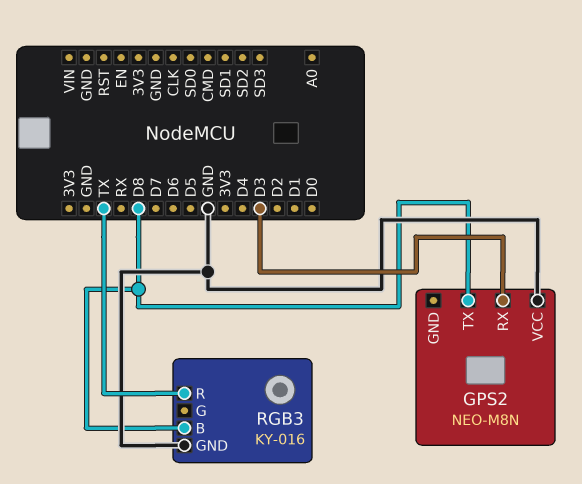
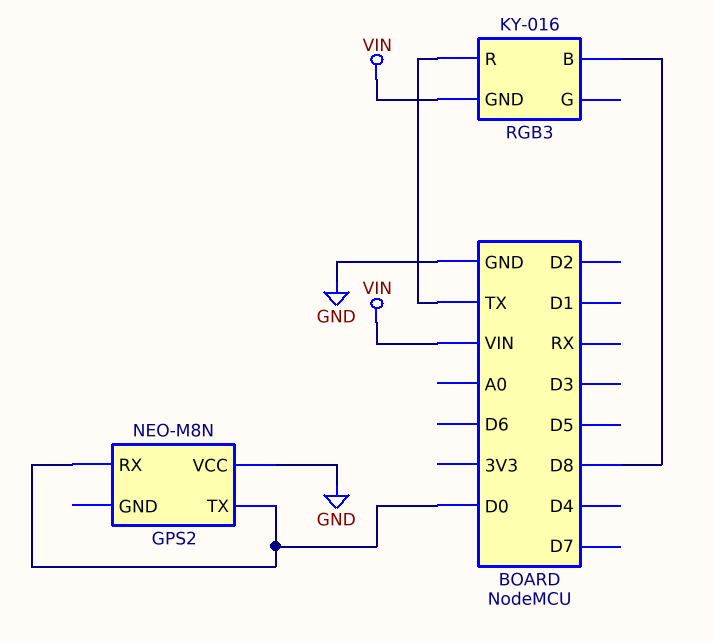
GPS2 pin RX: D3 -> D0
GPS2 pin TX: D8 -> D0
RGB3 pin GND: GND -> VIN

